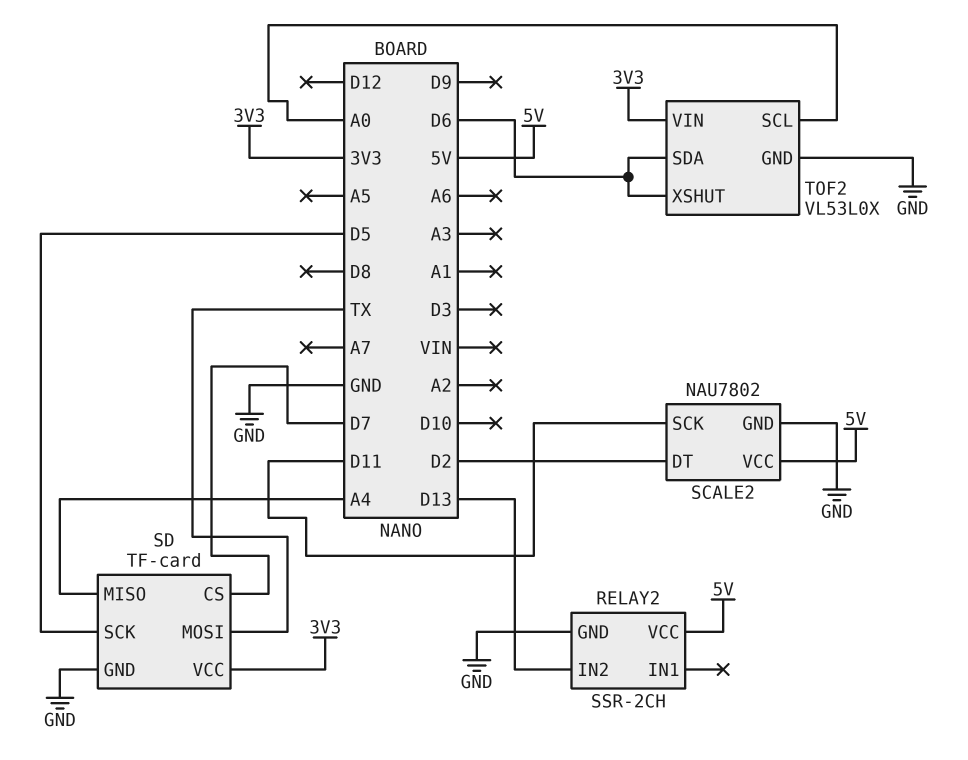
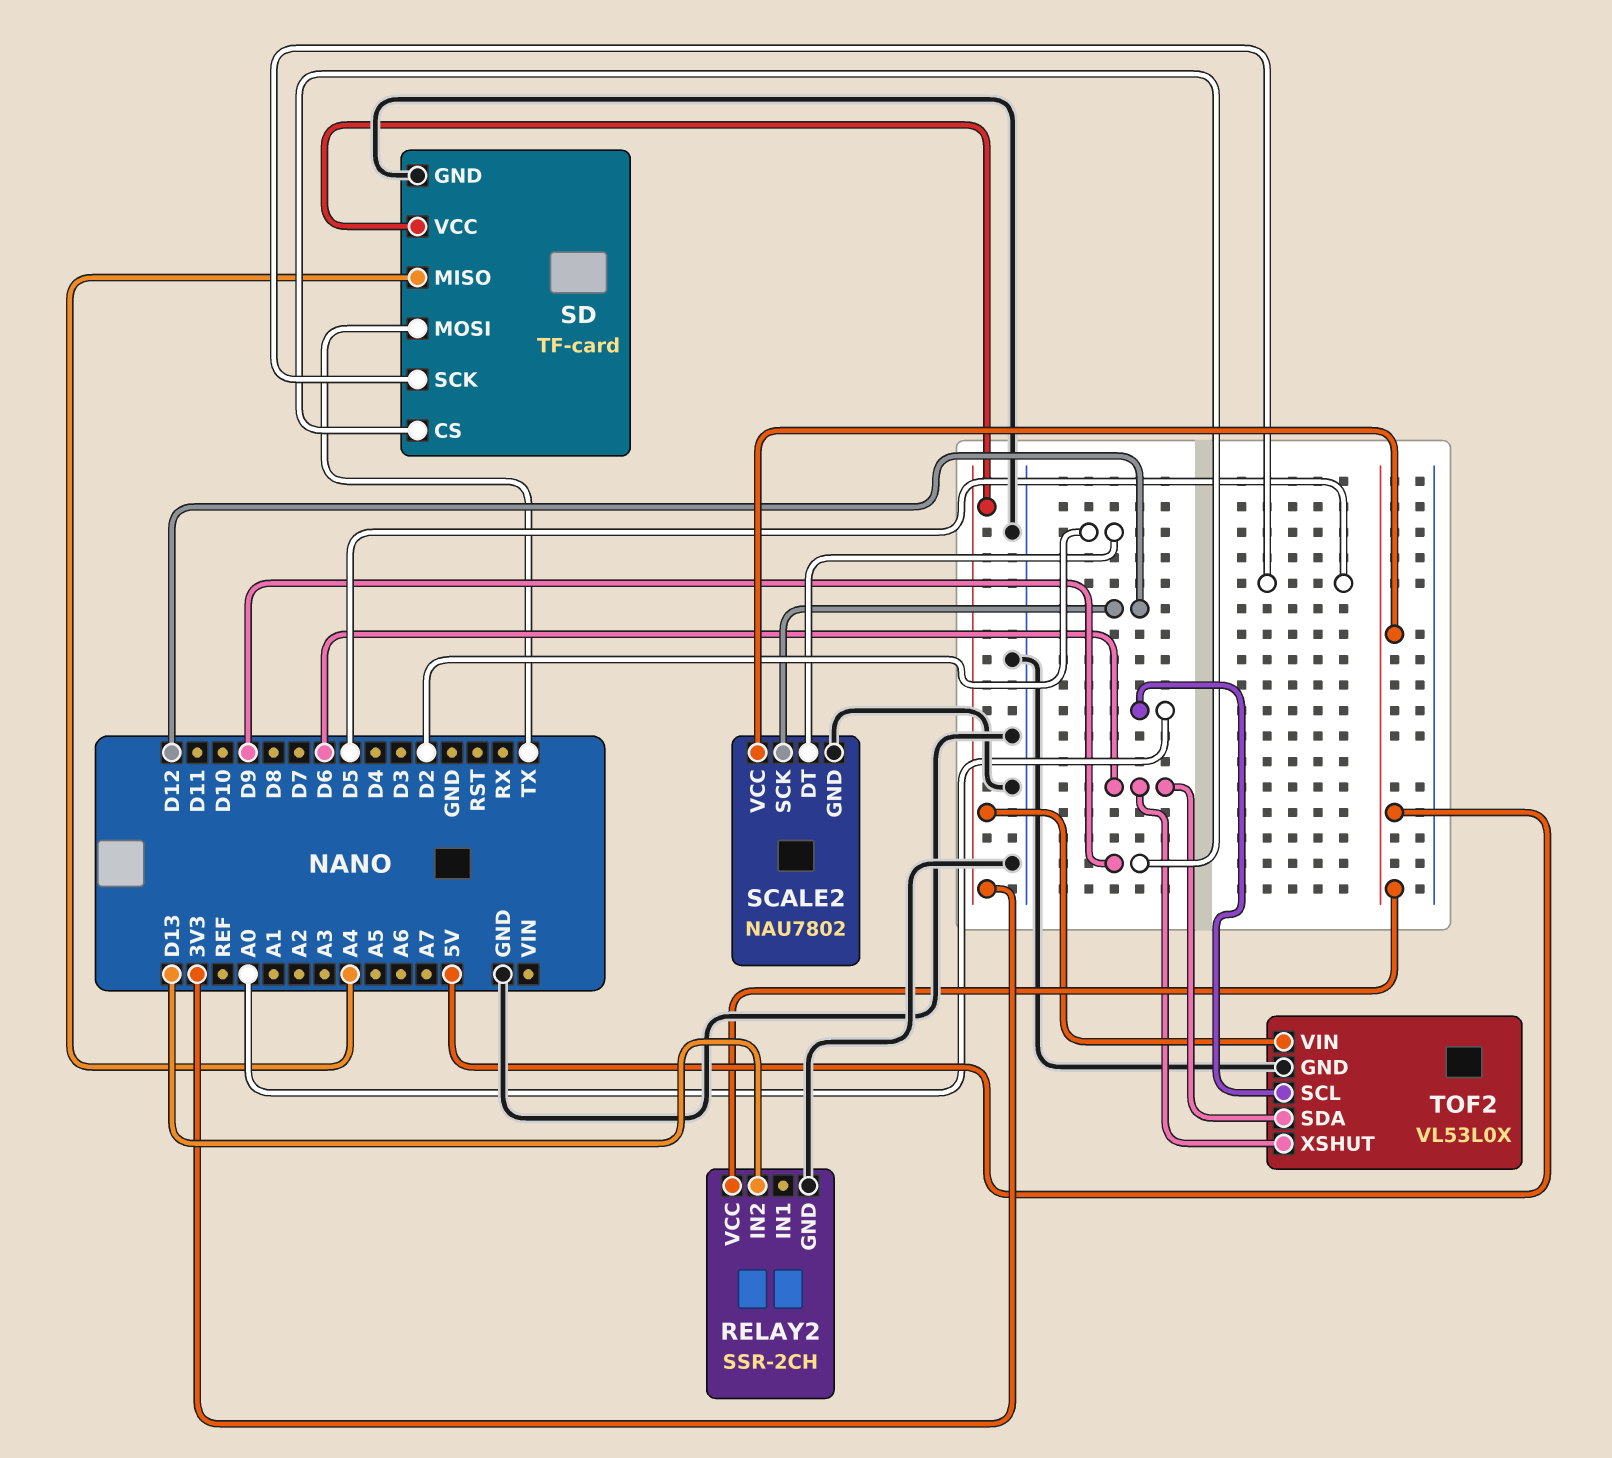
SCALE2 pin SCK: D11 -> D12
SD pin CS: D7 -> D9

